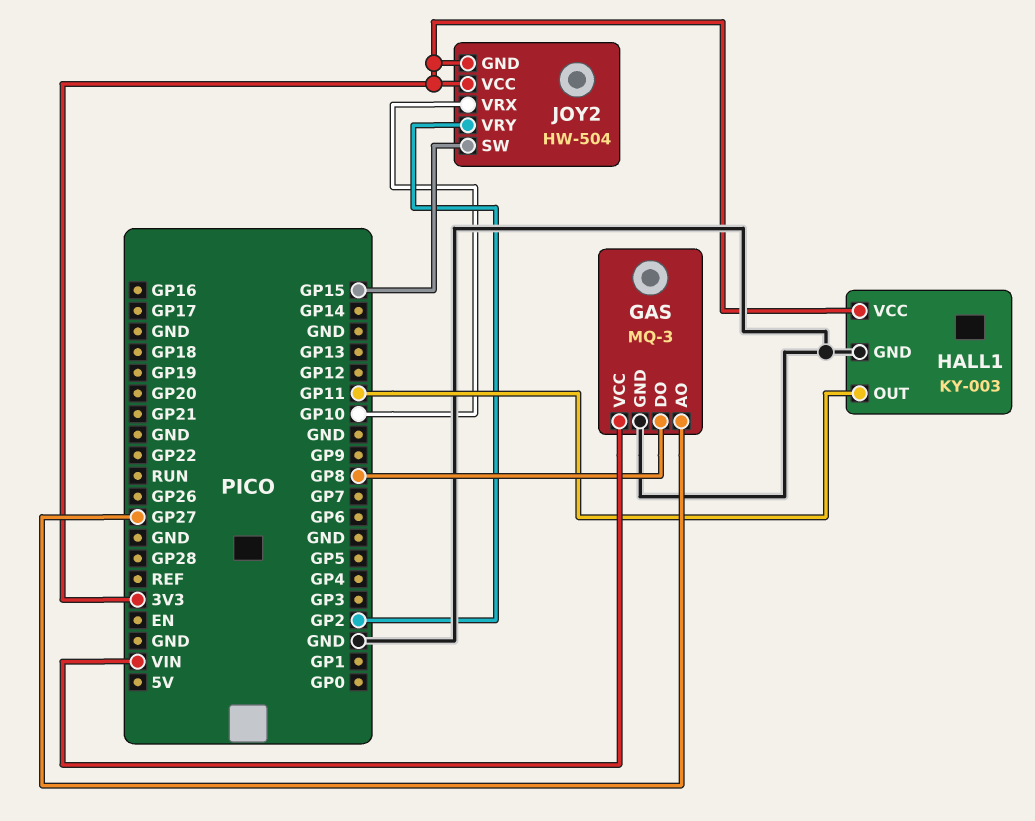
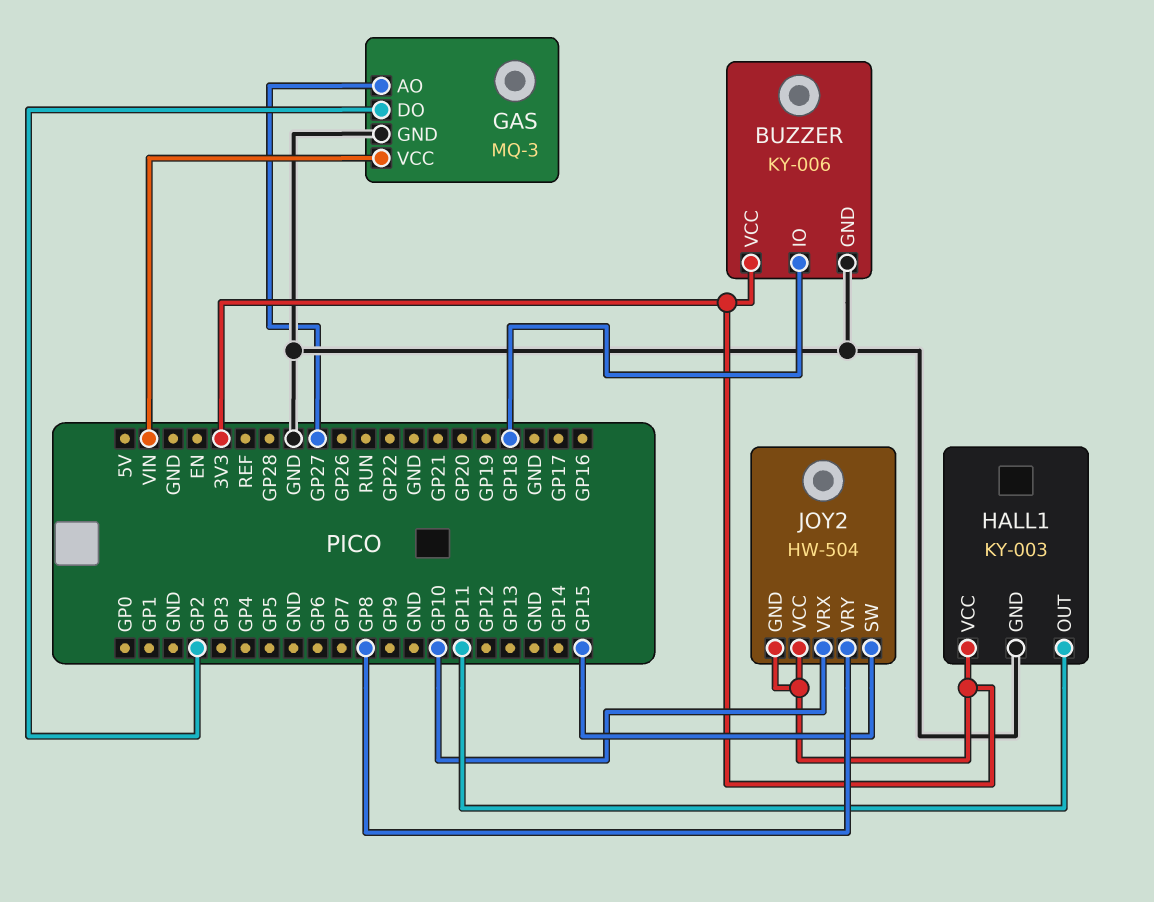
BUZZER: none -> KY-006
BUZZER pin GND: none -> GND
BUZZER pin IO: none -> GP18
BUZZER pin VCC: none -> 3V3
GAS pin DO: GP8 -> GP2
JOY2 pin VRY: GP2 -> GP8

